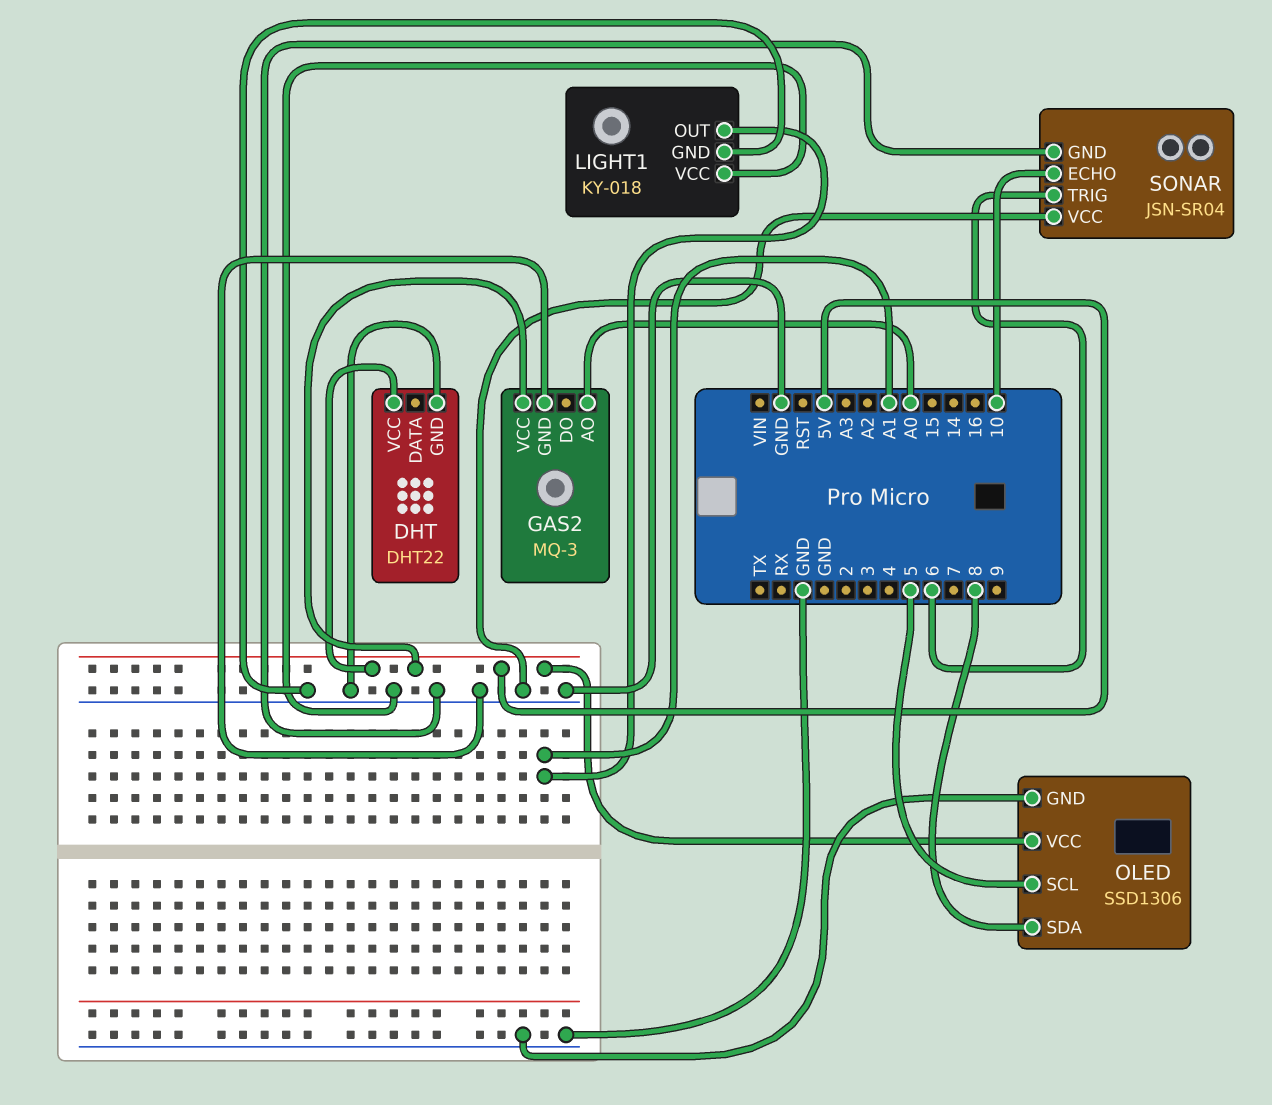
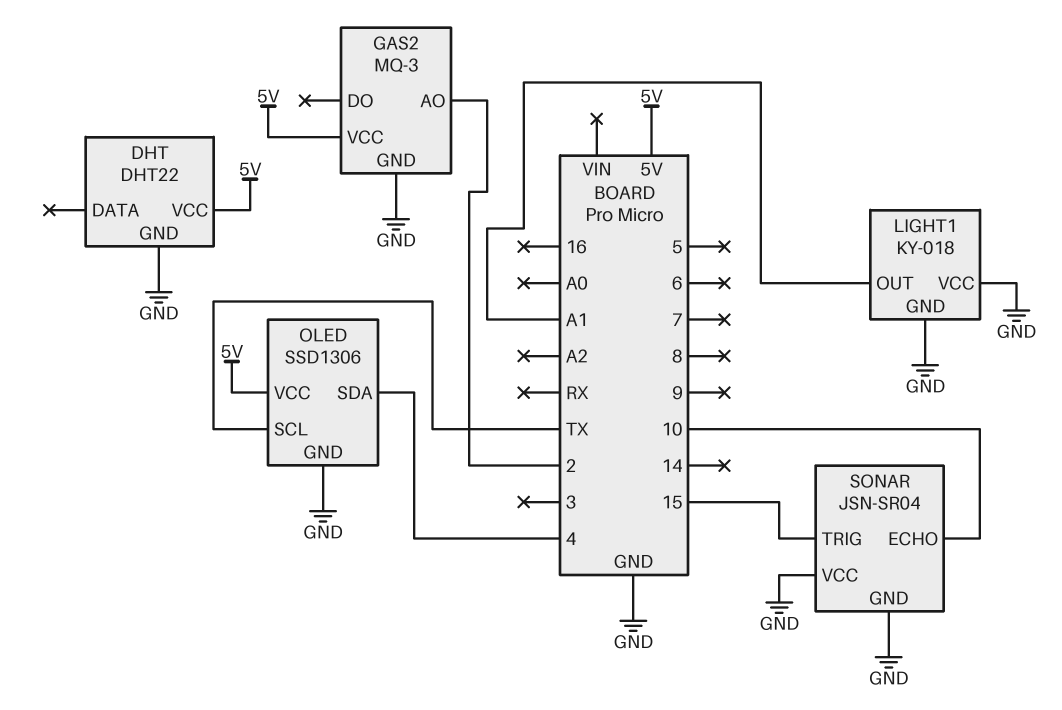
GAS2 pin AO: A0 -> 2
OLED pin SCL: 5 -> TX
OLED pin SDA: 8 -> 4
SONAR pin TRIG: 6 -> 15

